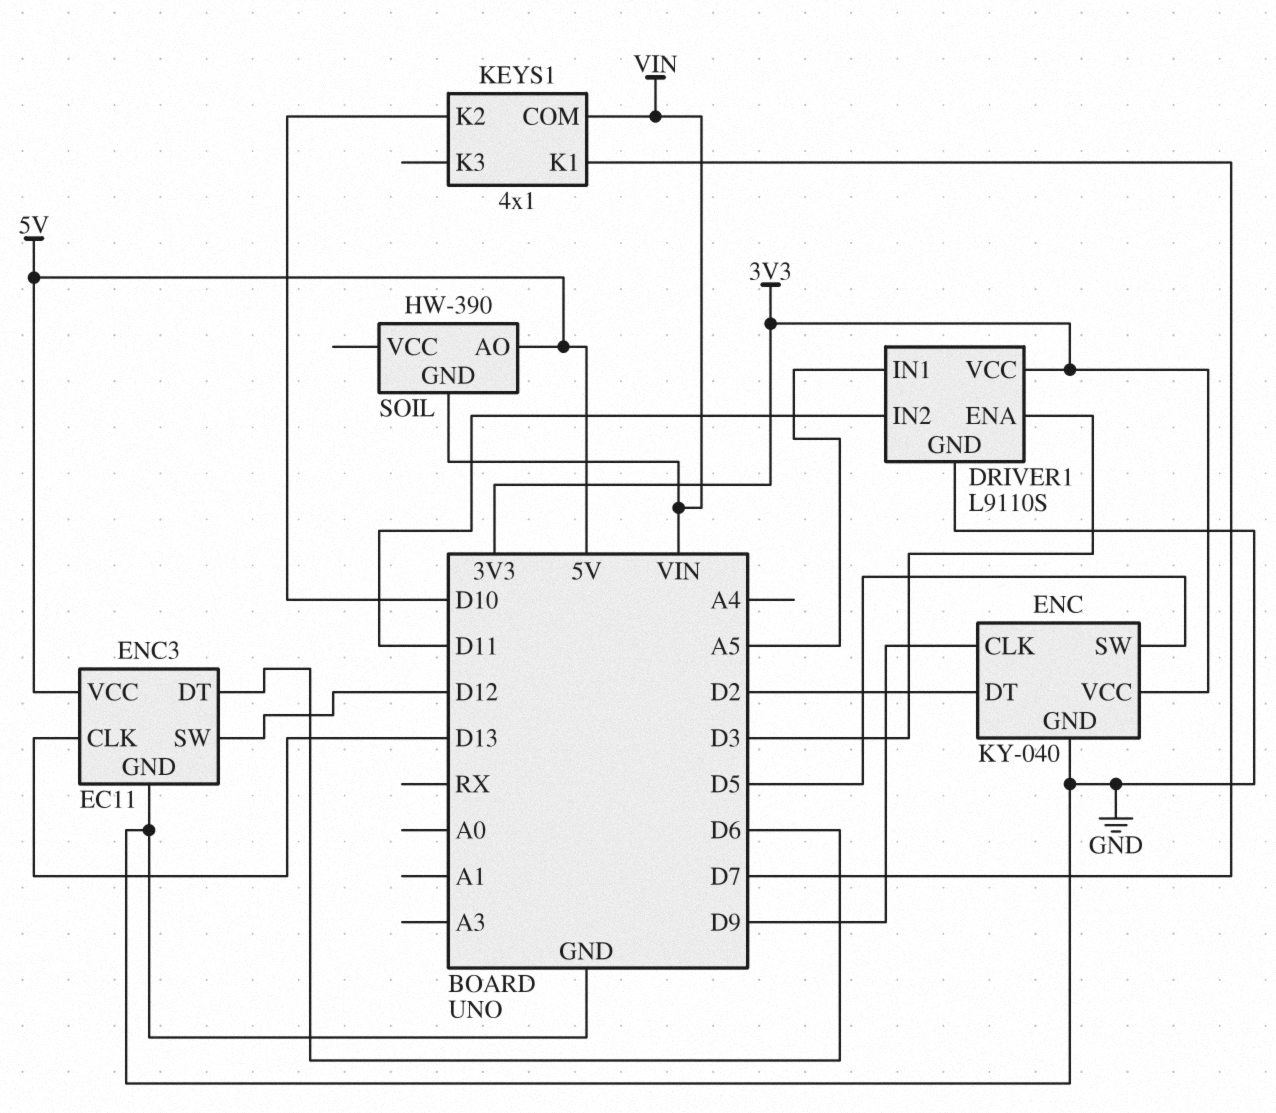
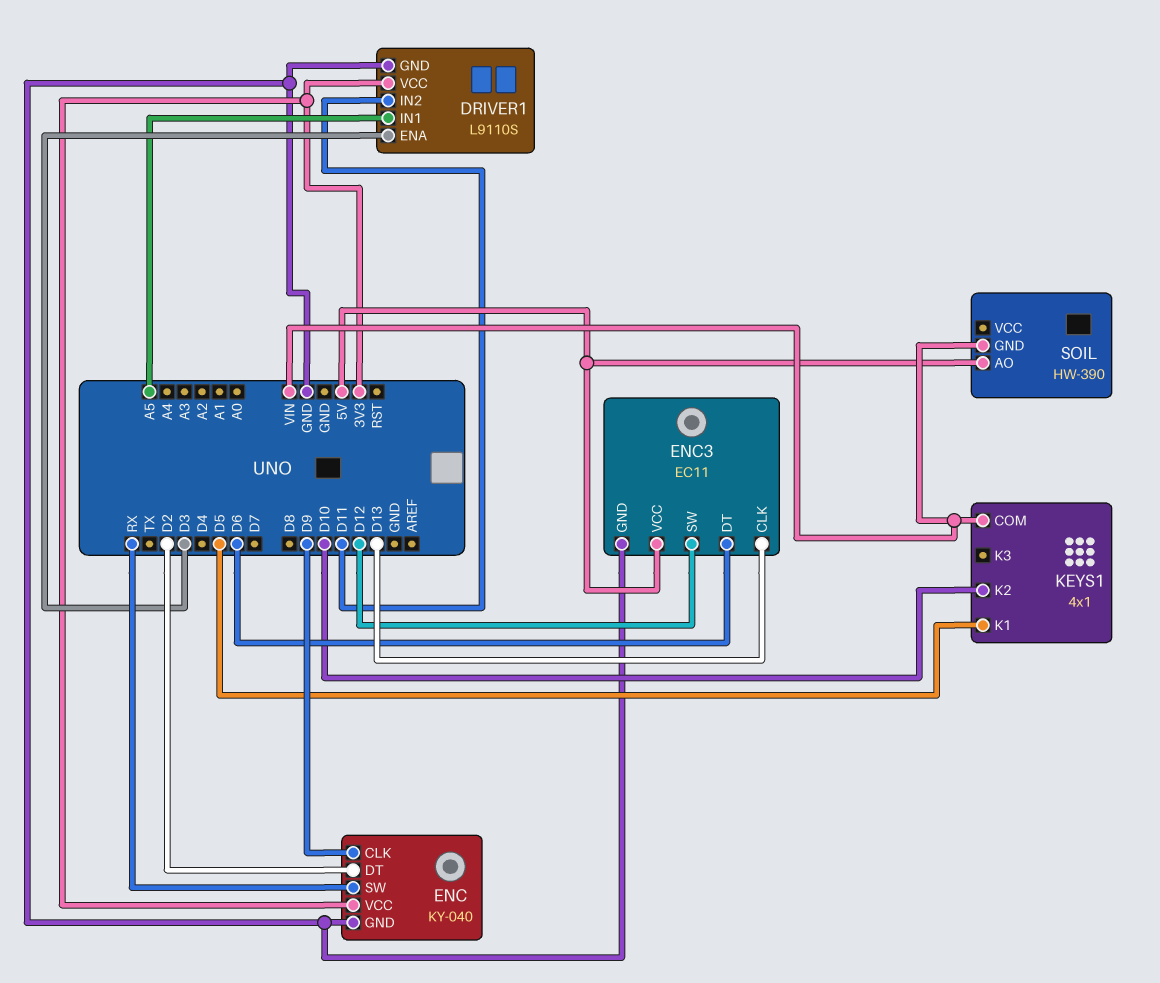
ENC pin SW: D5 -> RX
KEYS1 pin K1: D7 -> D5

